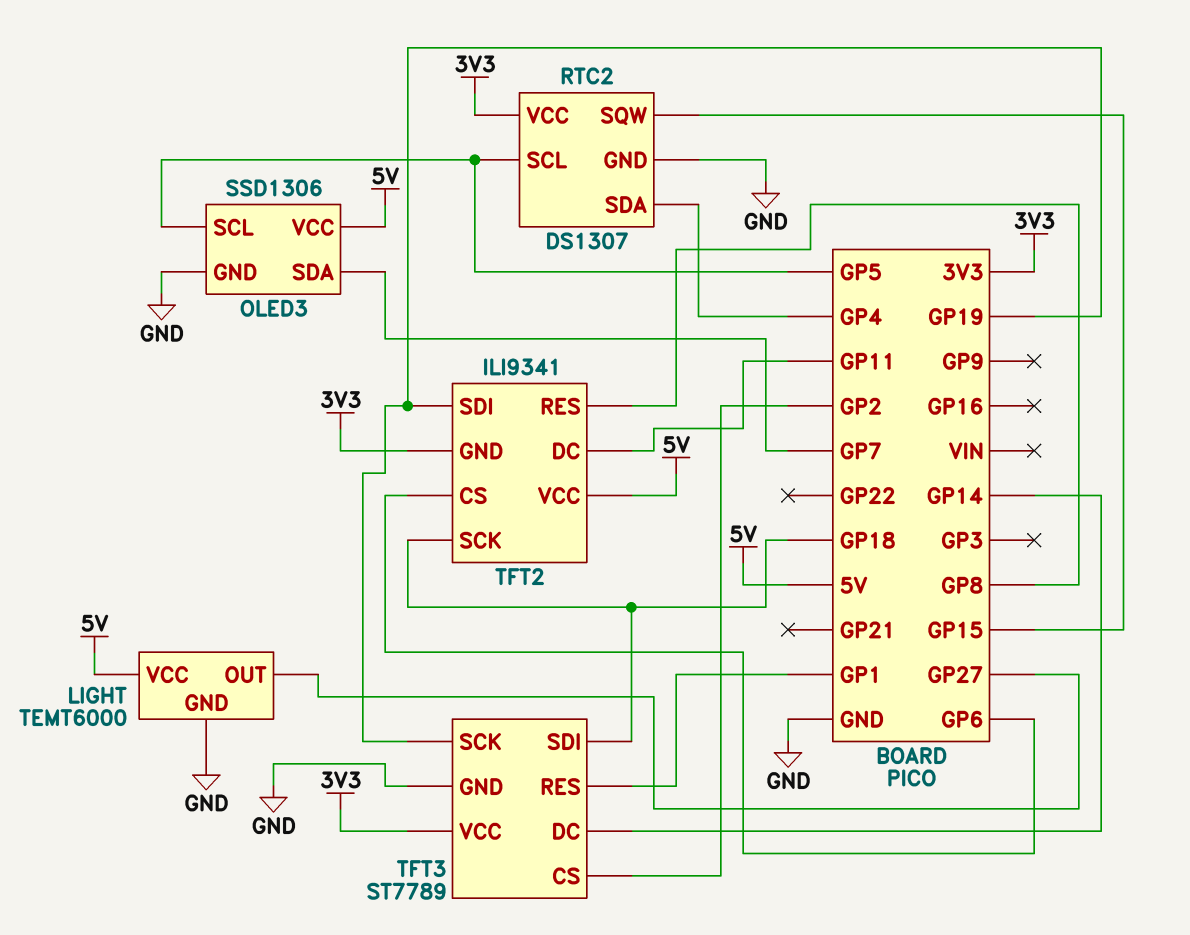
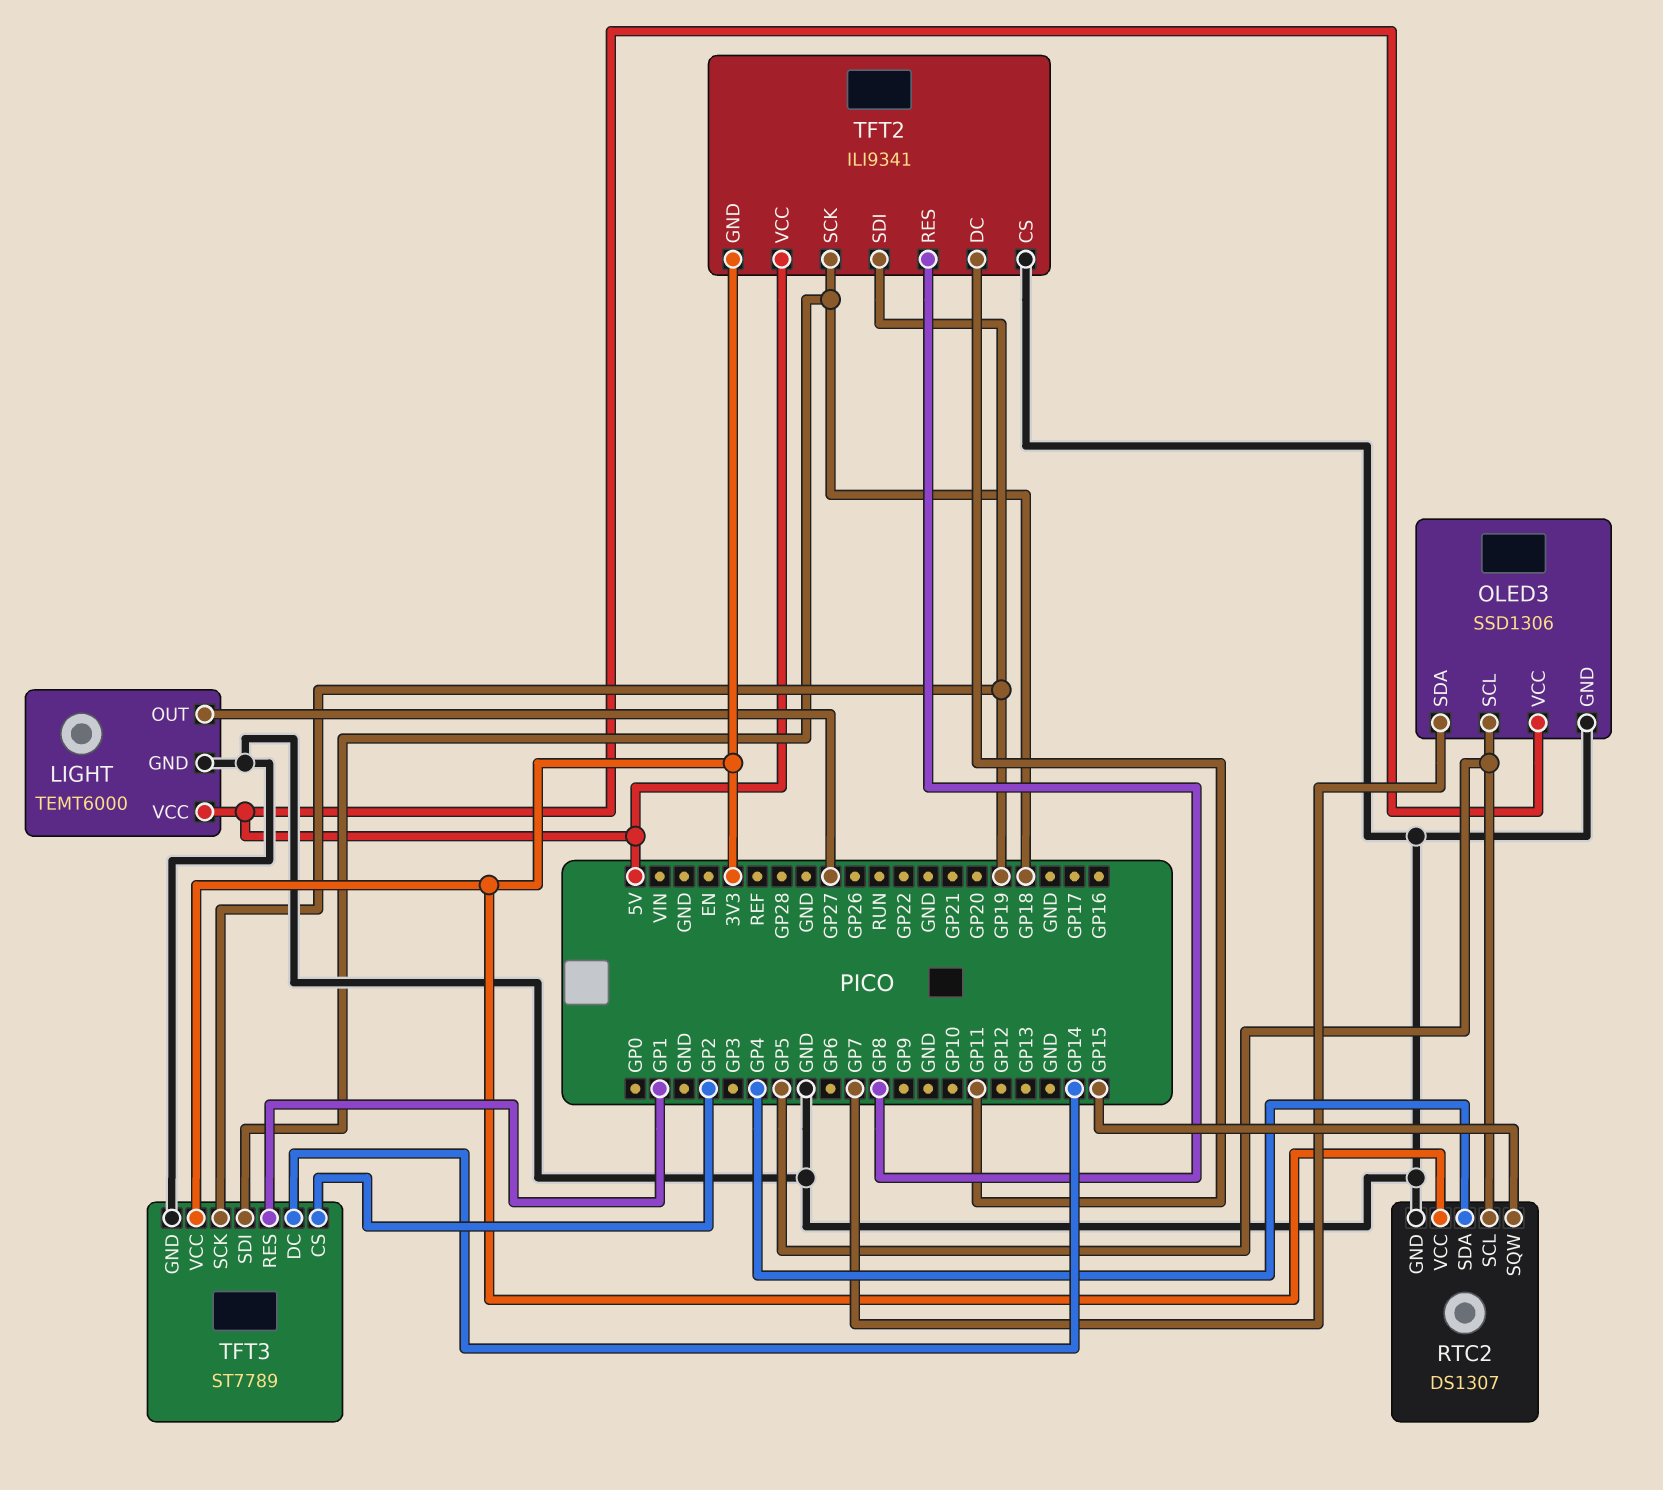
TFT2 pin CS: GP6 -> GND

